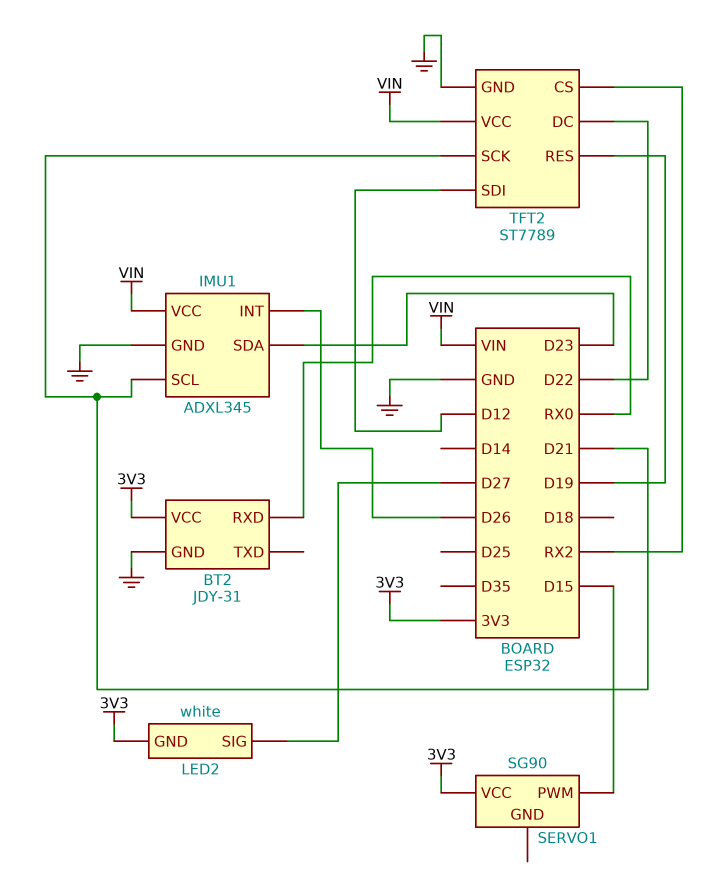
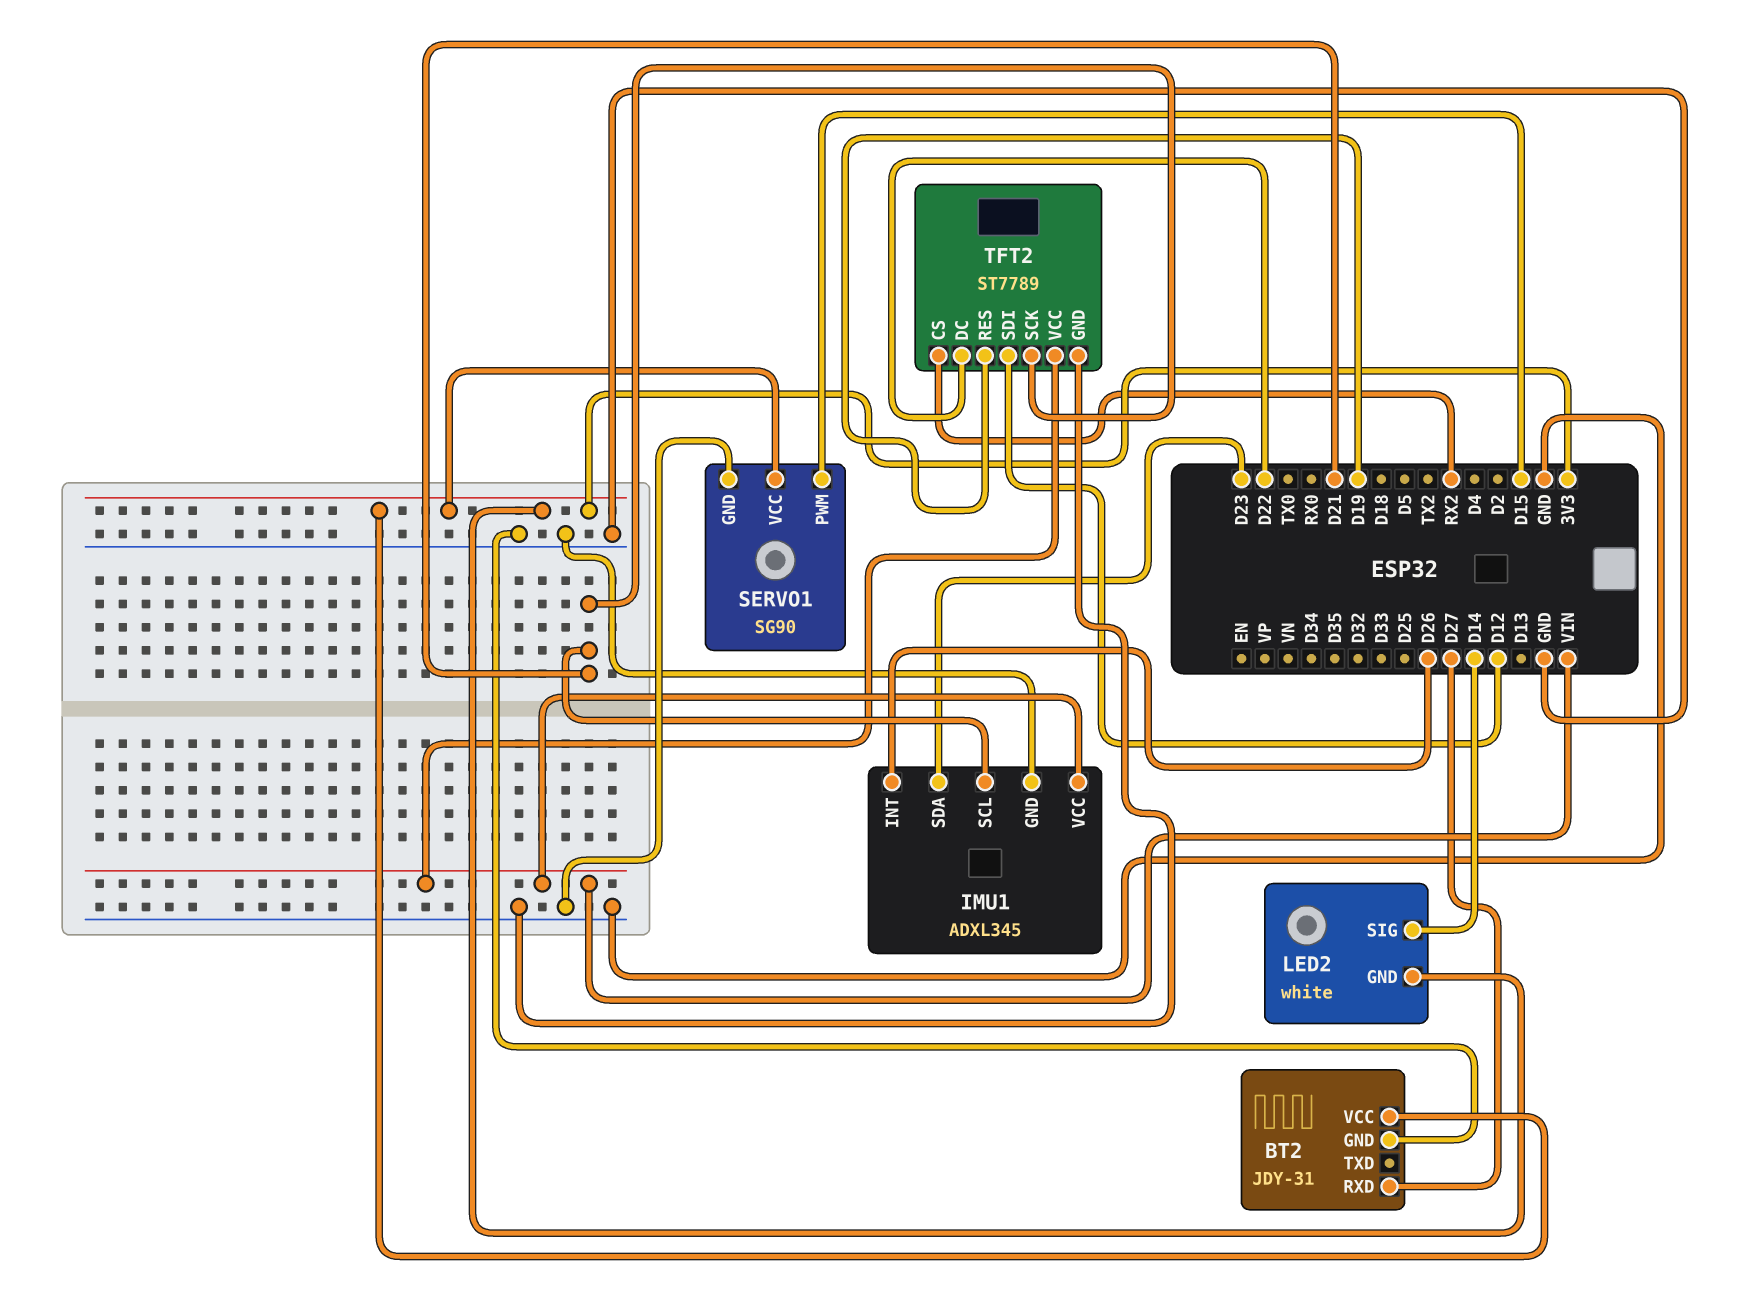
BT2 pin RXD: RX0 -> D27
LED2 pin SIG: D27 -> D14
SERVO1 pin GND: none -> GND

